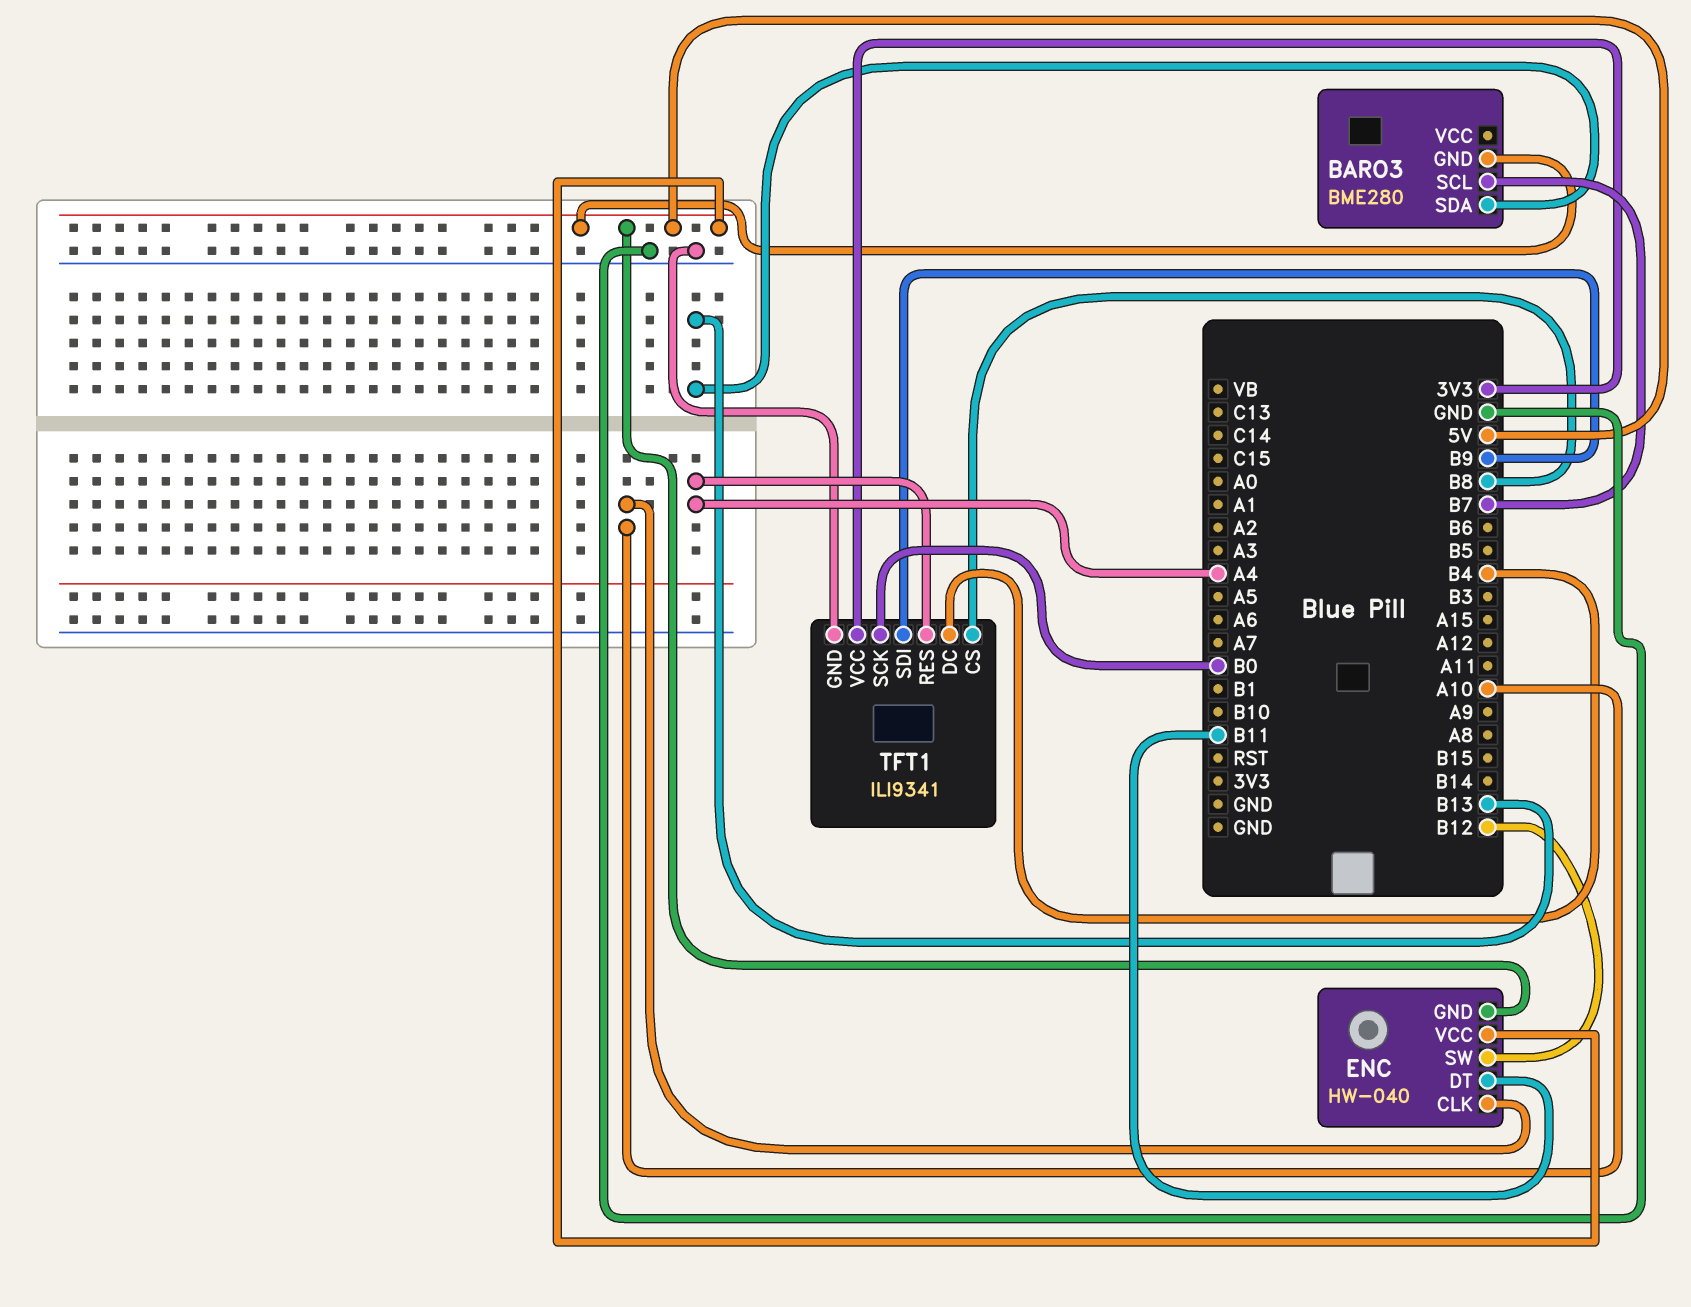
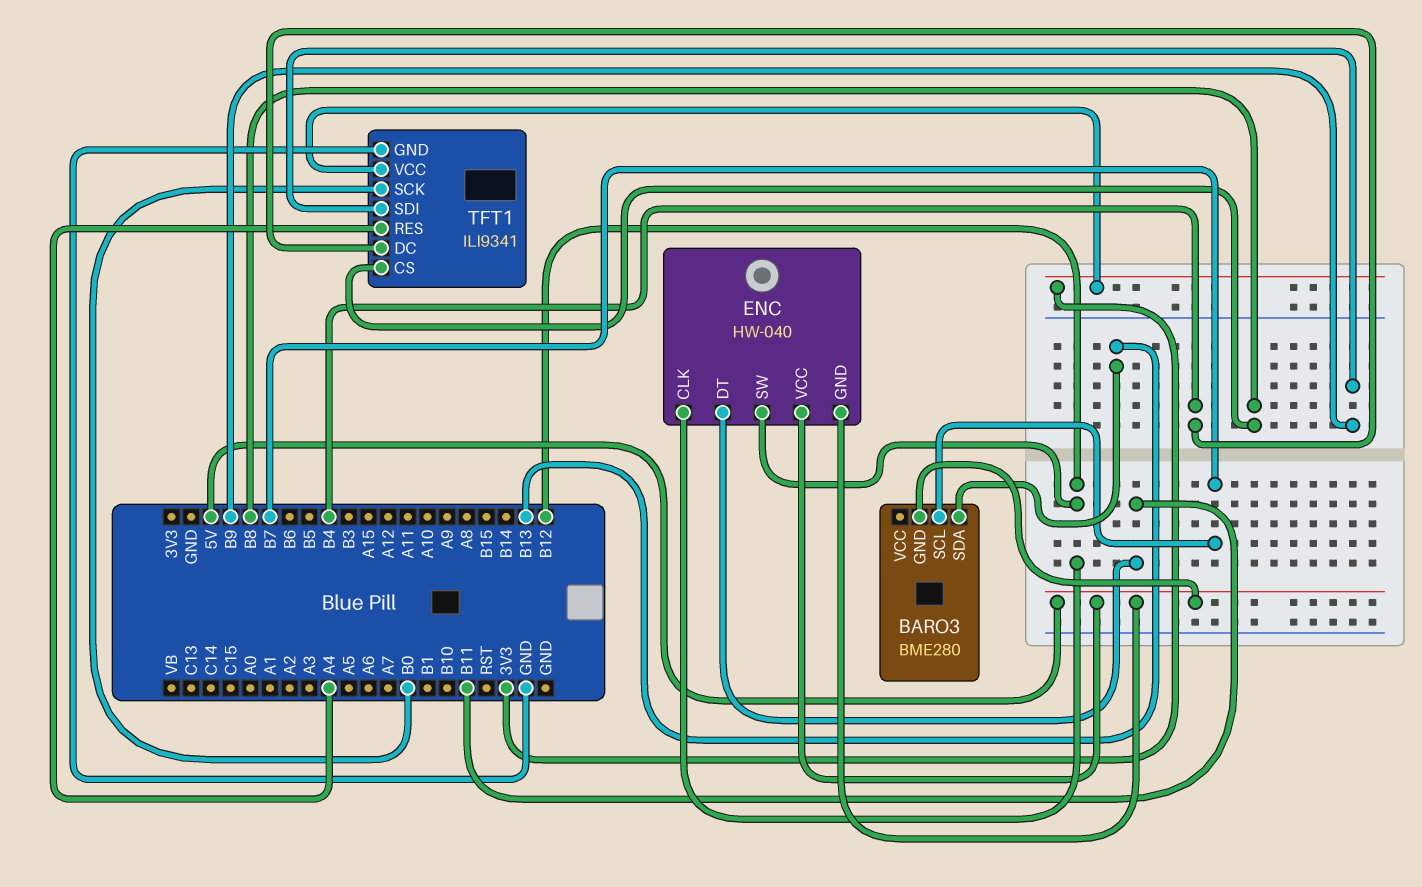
ENC pin CLK: A10 -> B12

